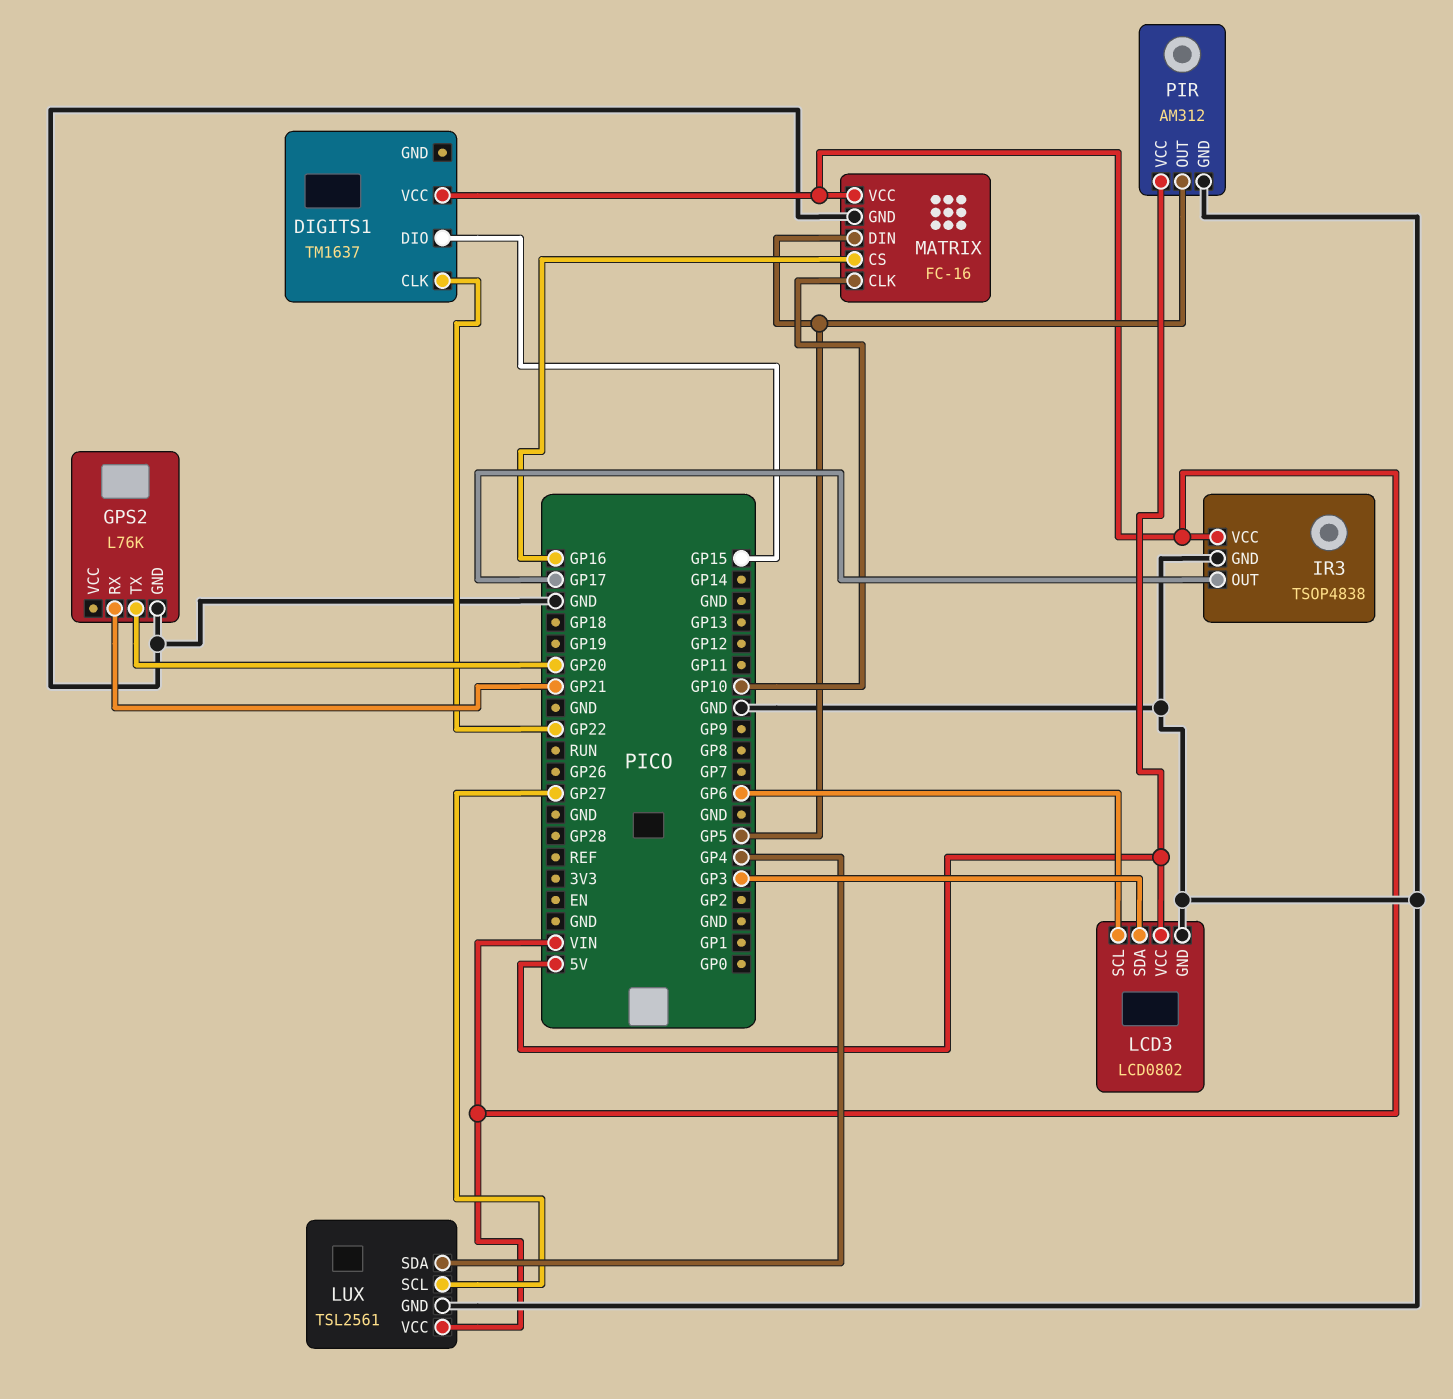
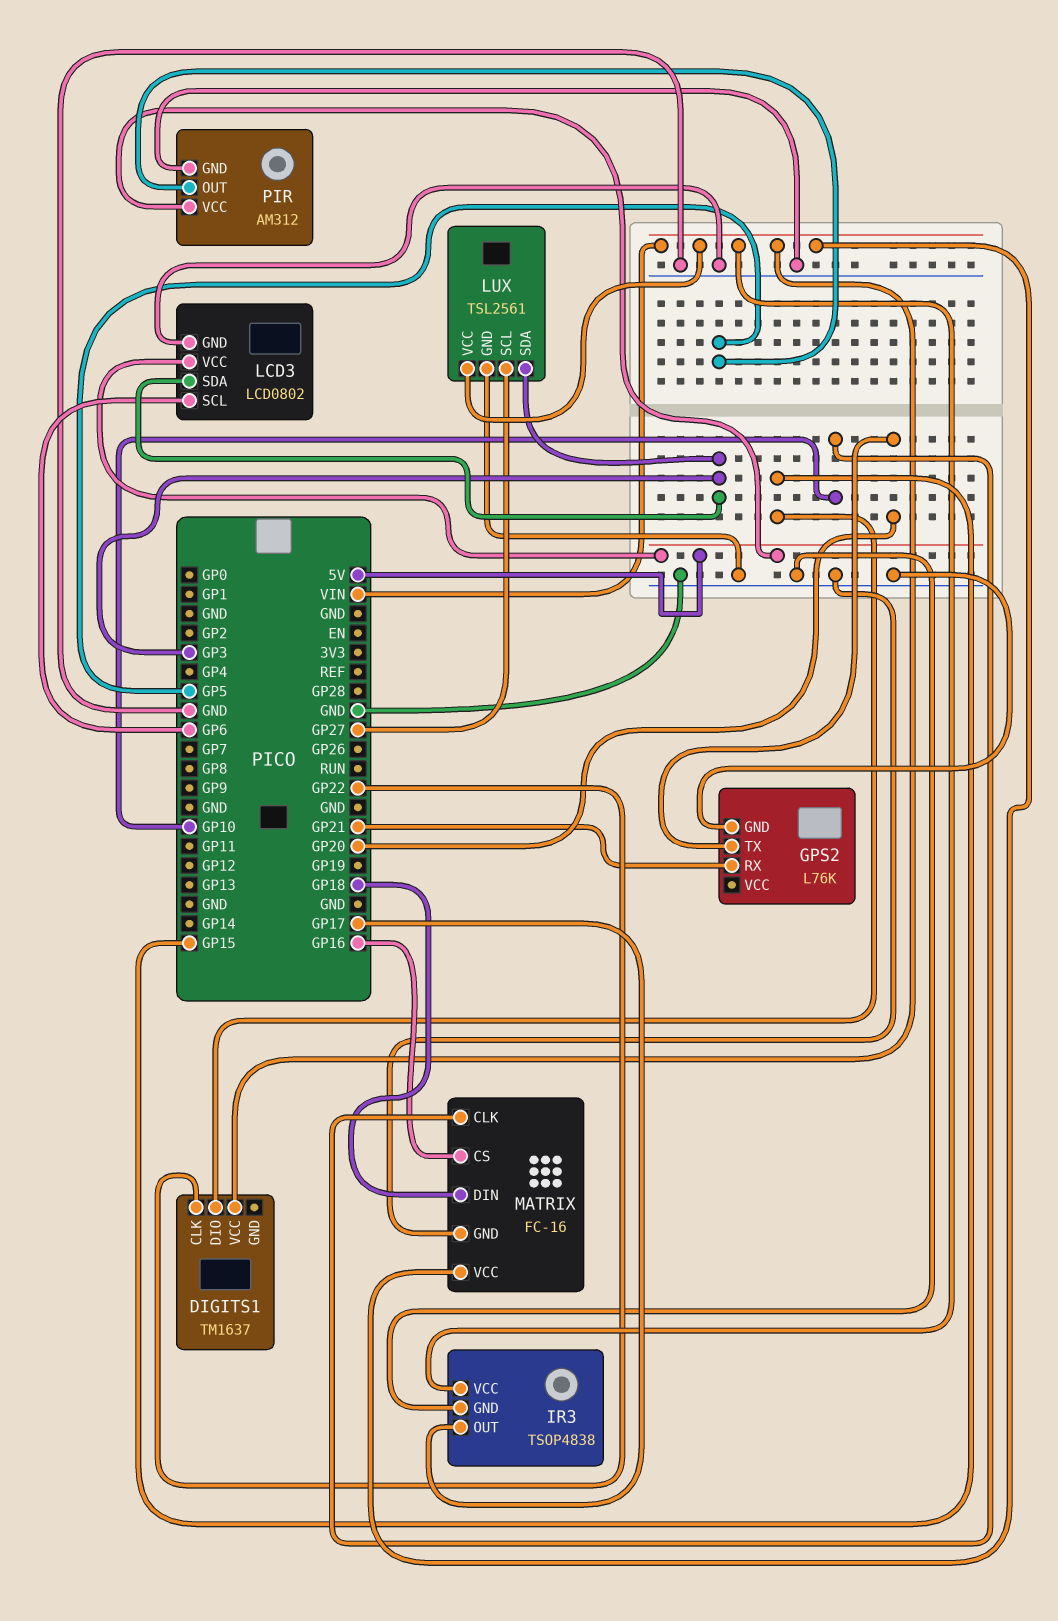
LUX pin SDA: GP4 -> GP3
MATRIX pin DIN: GP5 -> GP18

